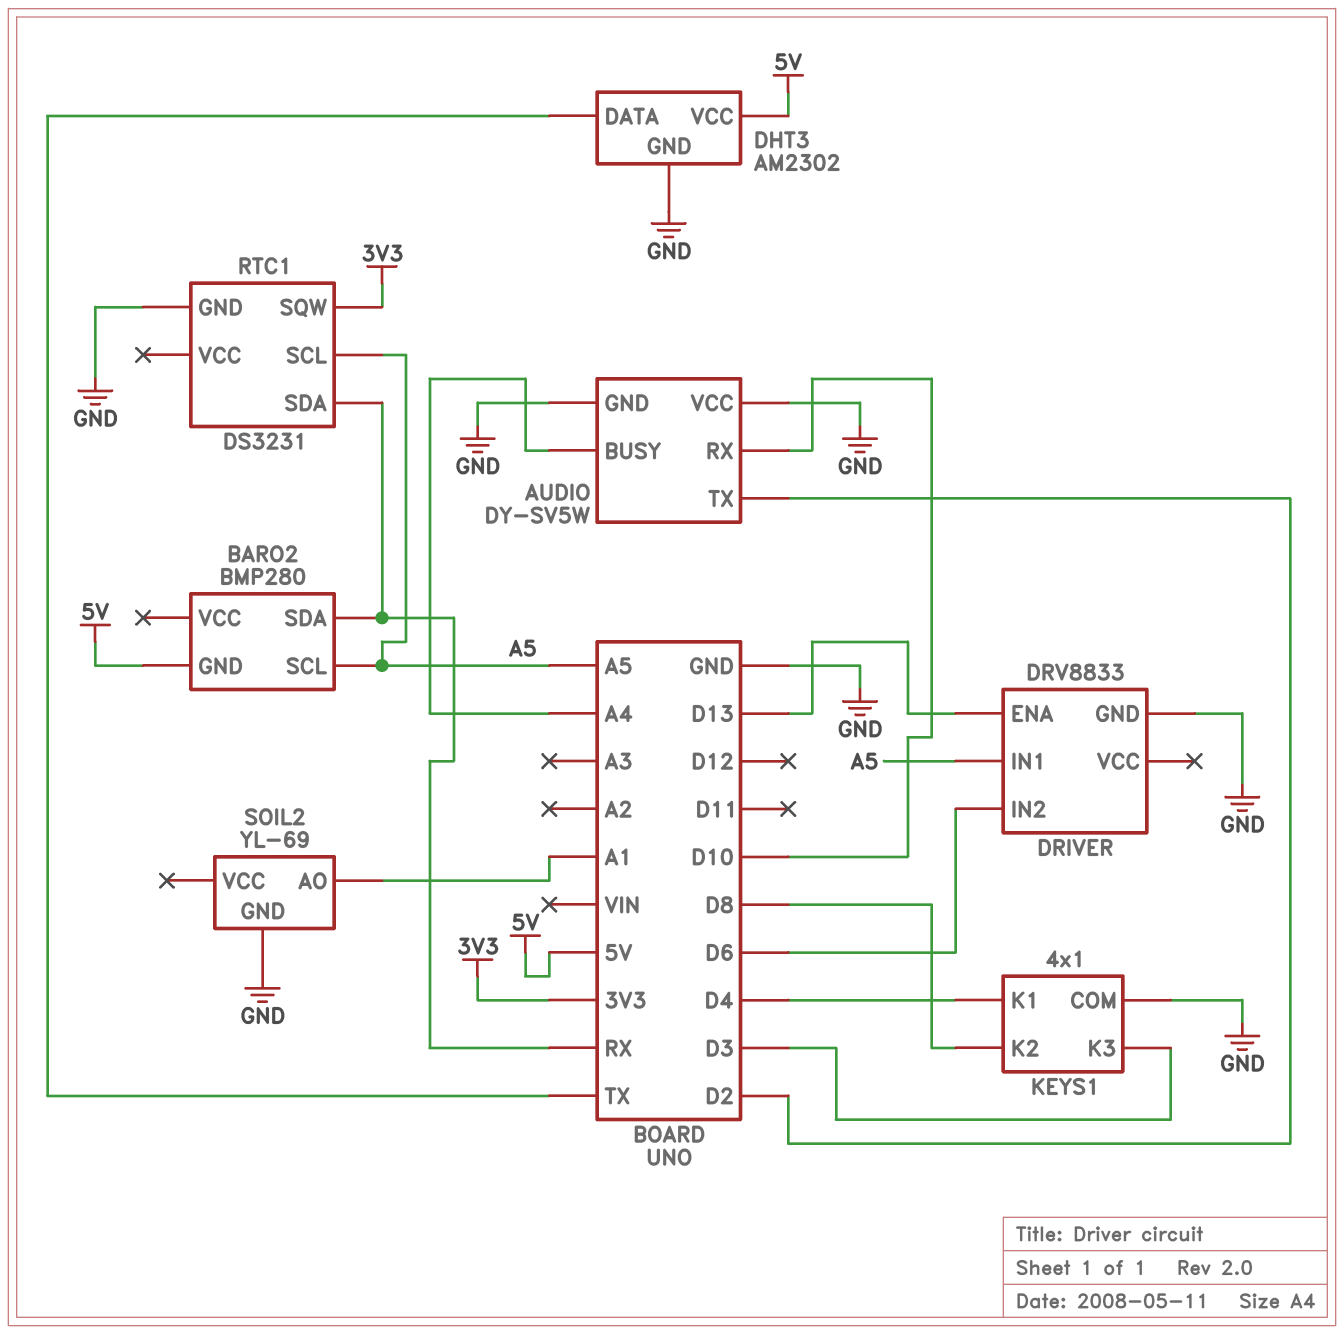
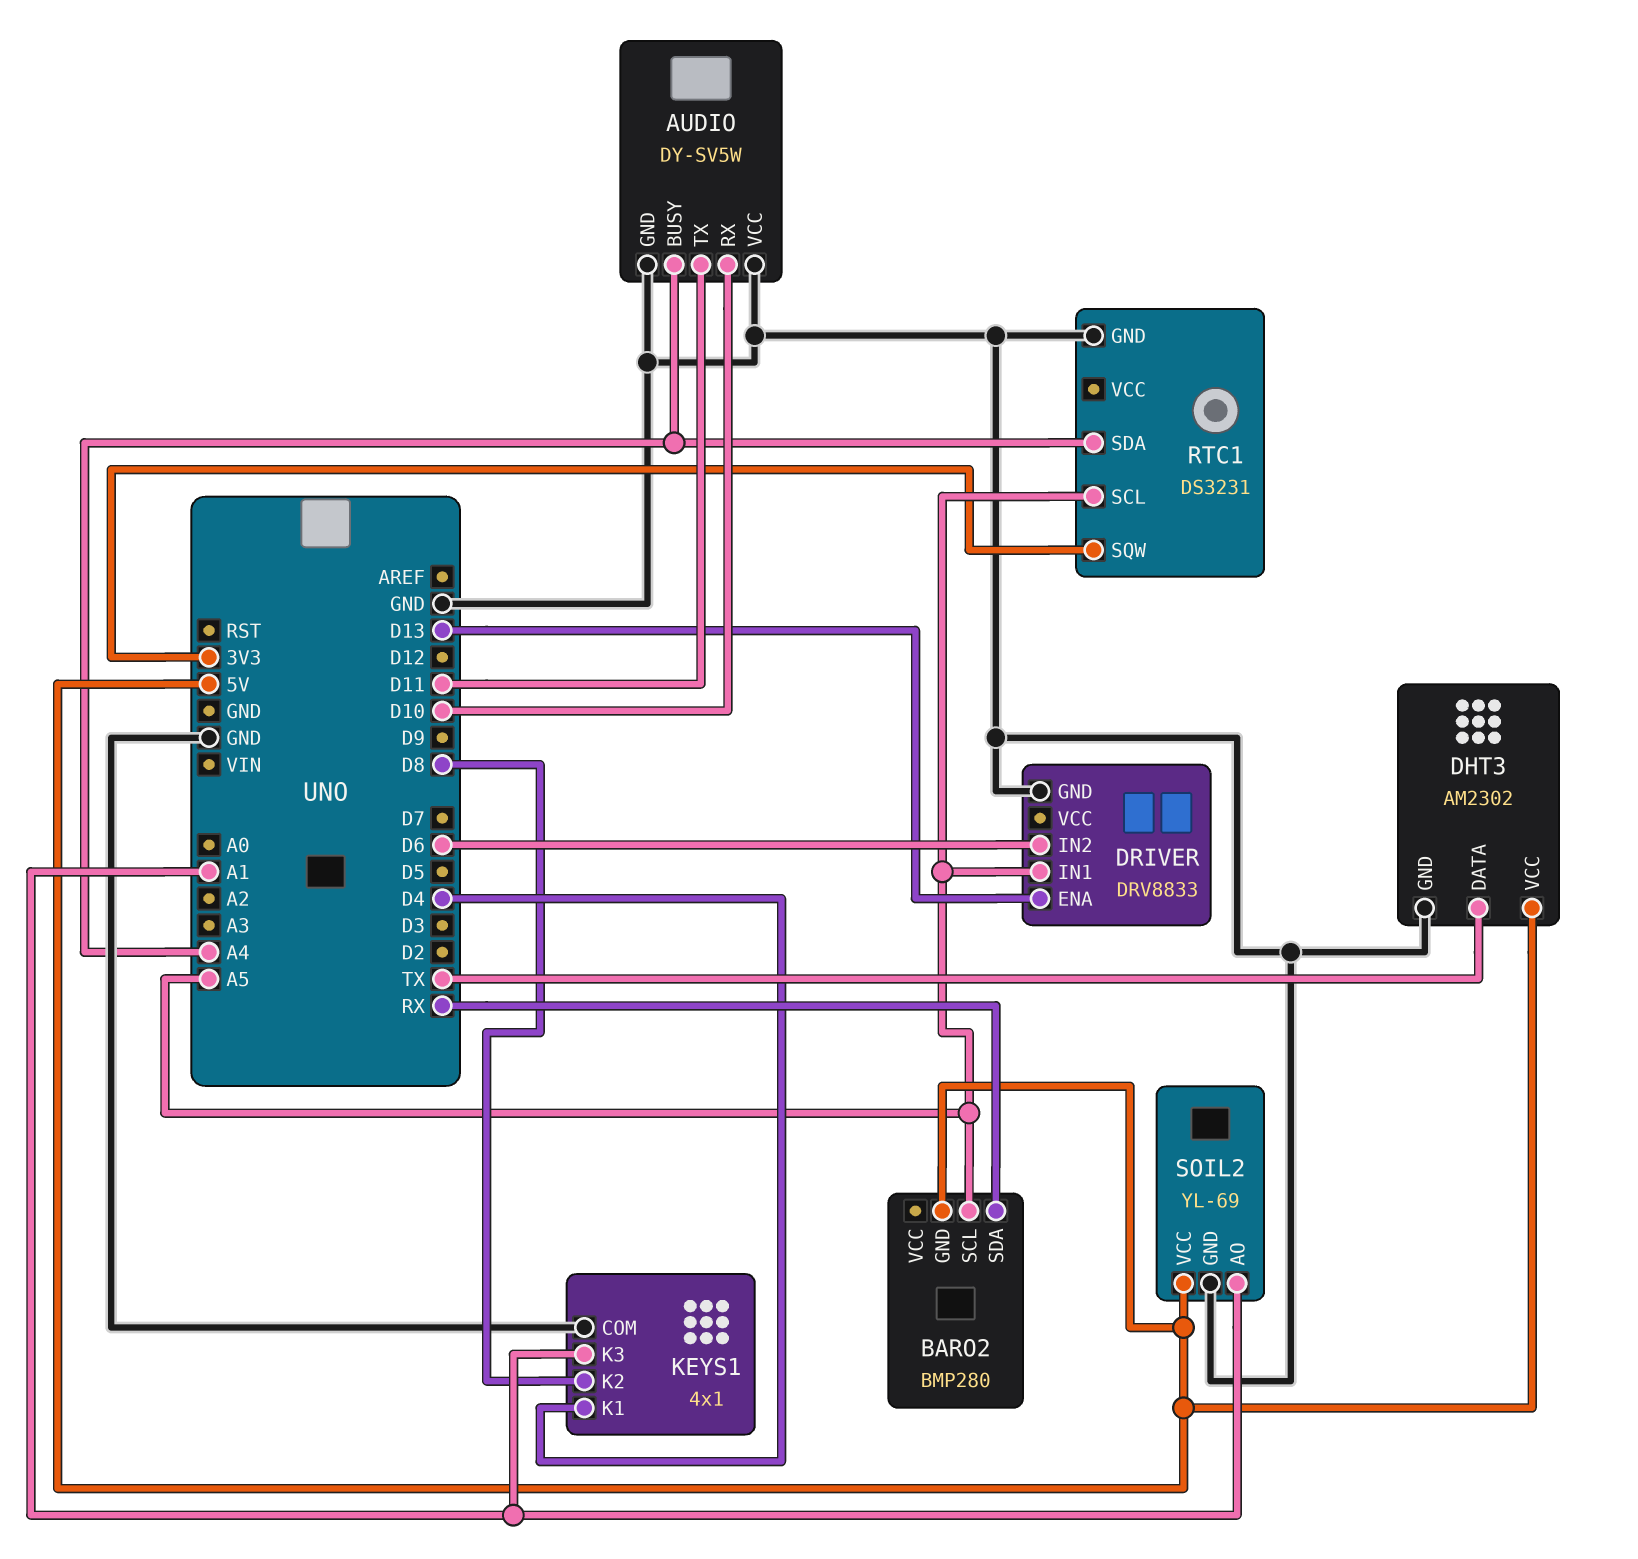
AUDIO pin TX: D2 -> D11
KEYS1 pin K3: D3 -> A1
RTC1 pin SDA: RX -> A4
SOIL2 pin VCC: none -> 5V

